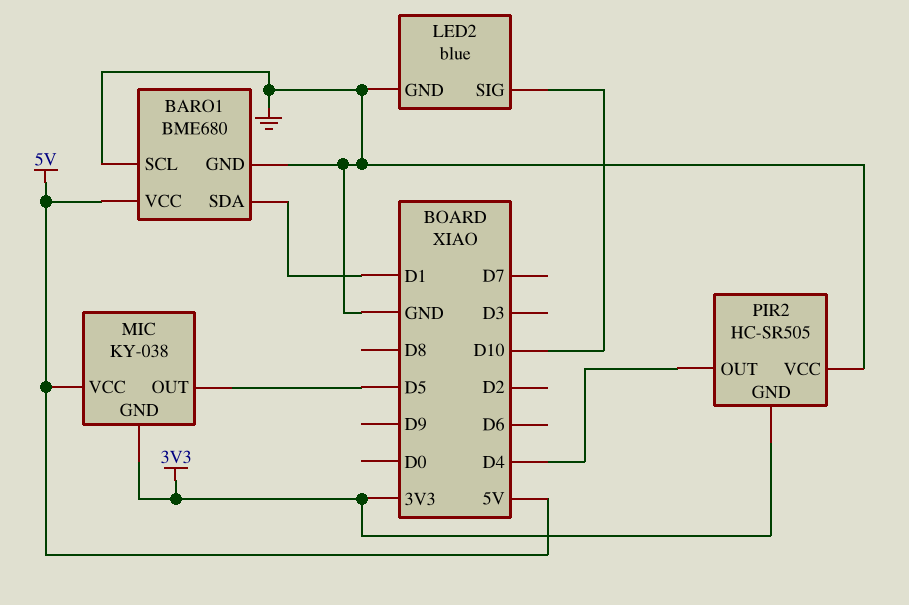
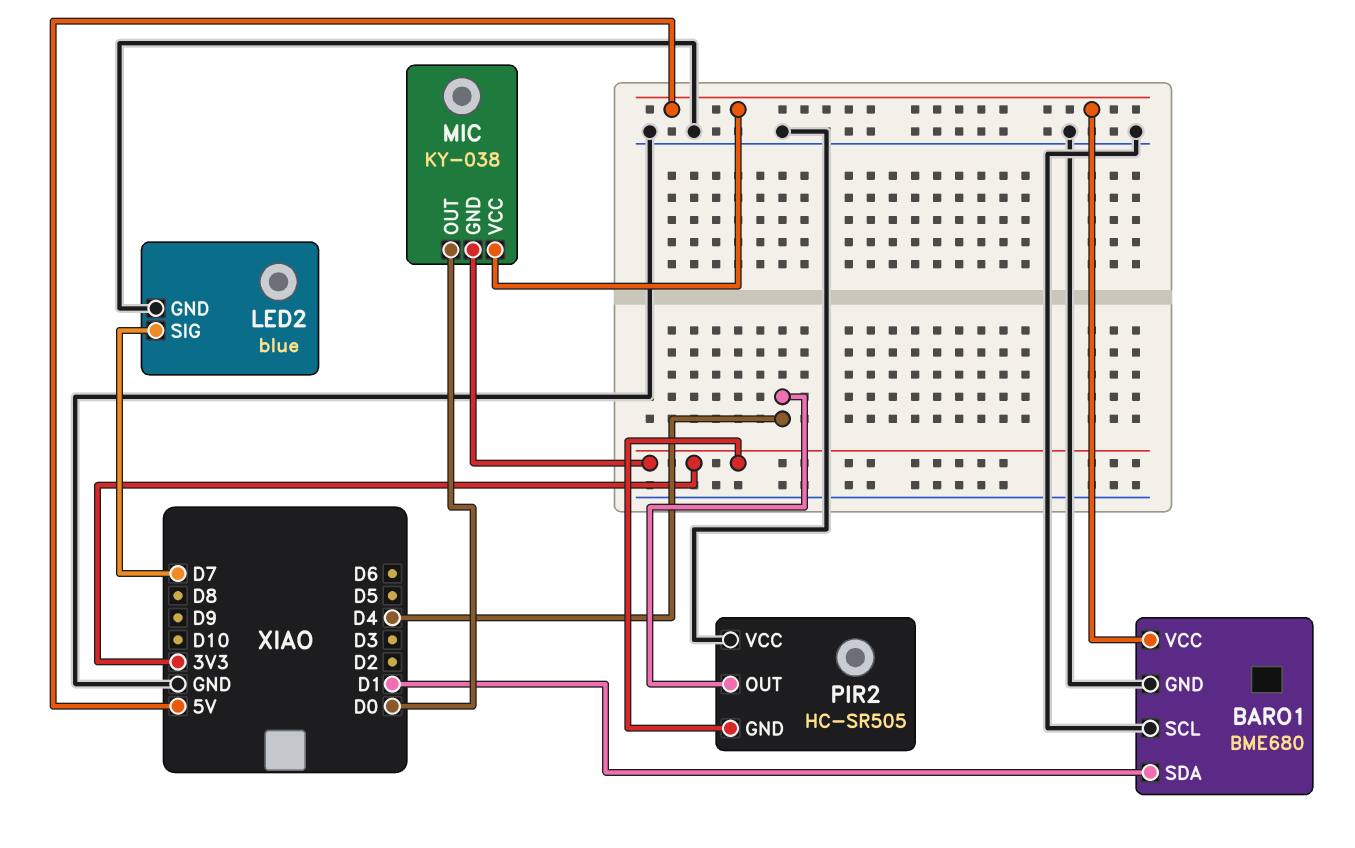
LED2 pin SIG: D10 -> D7
MIC pin OUT: D5 -> D0

